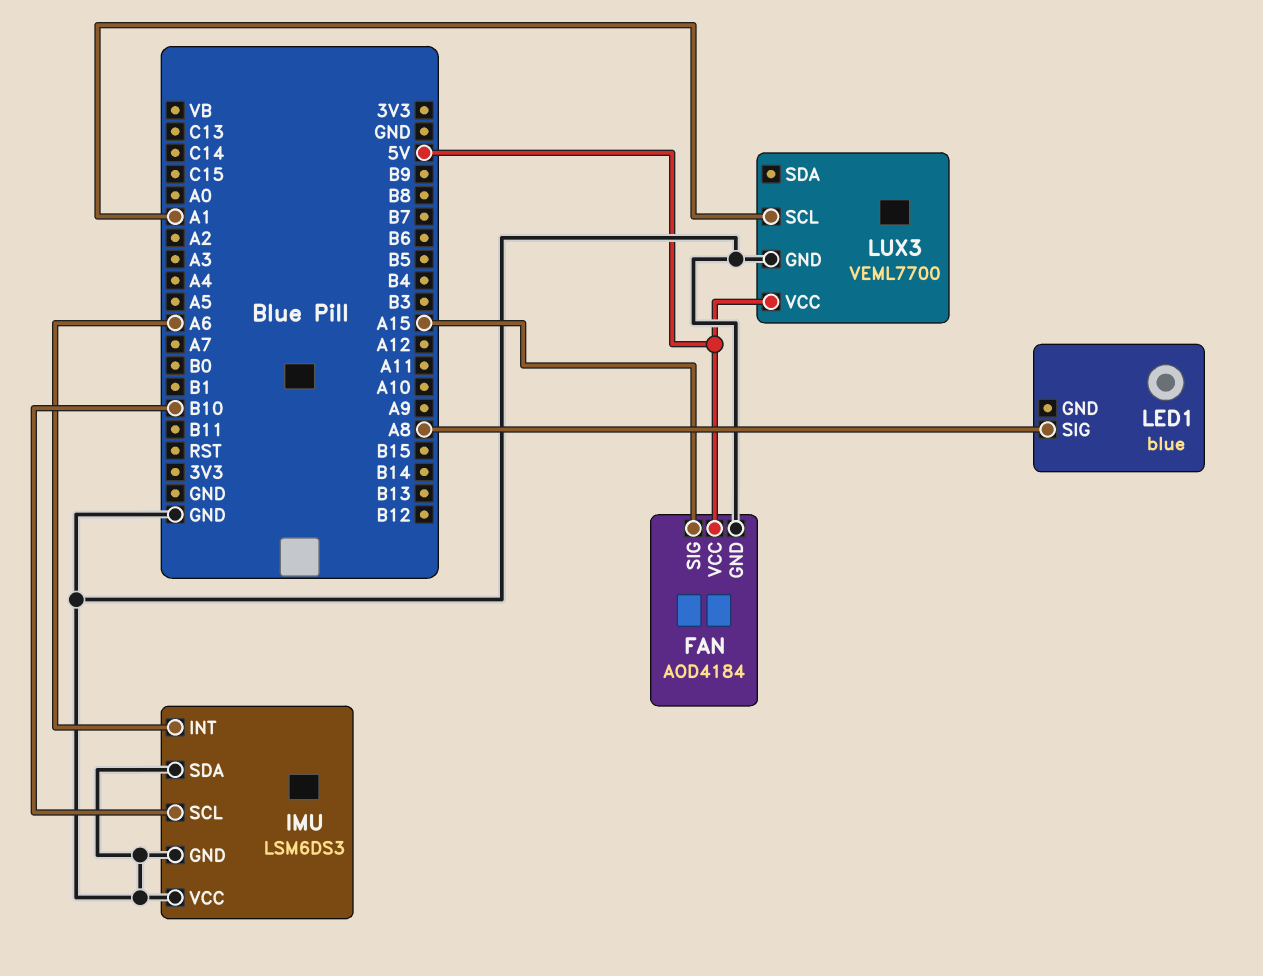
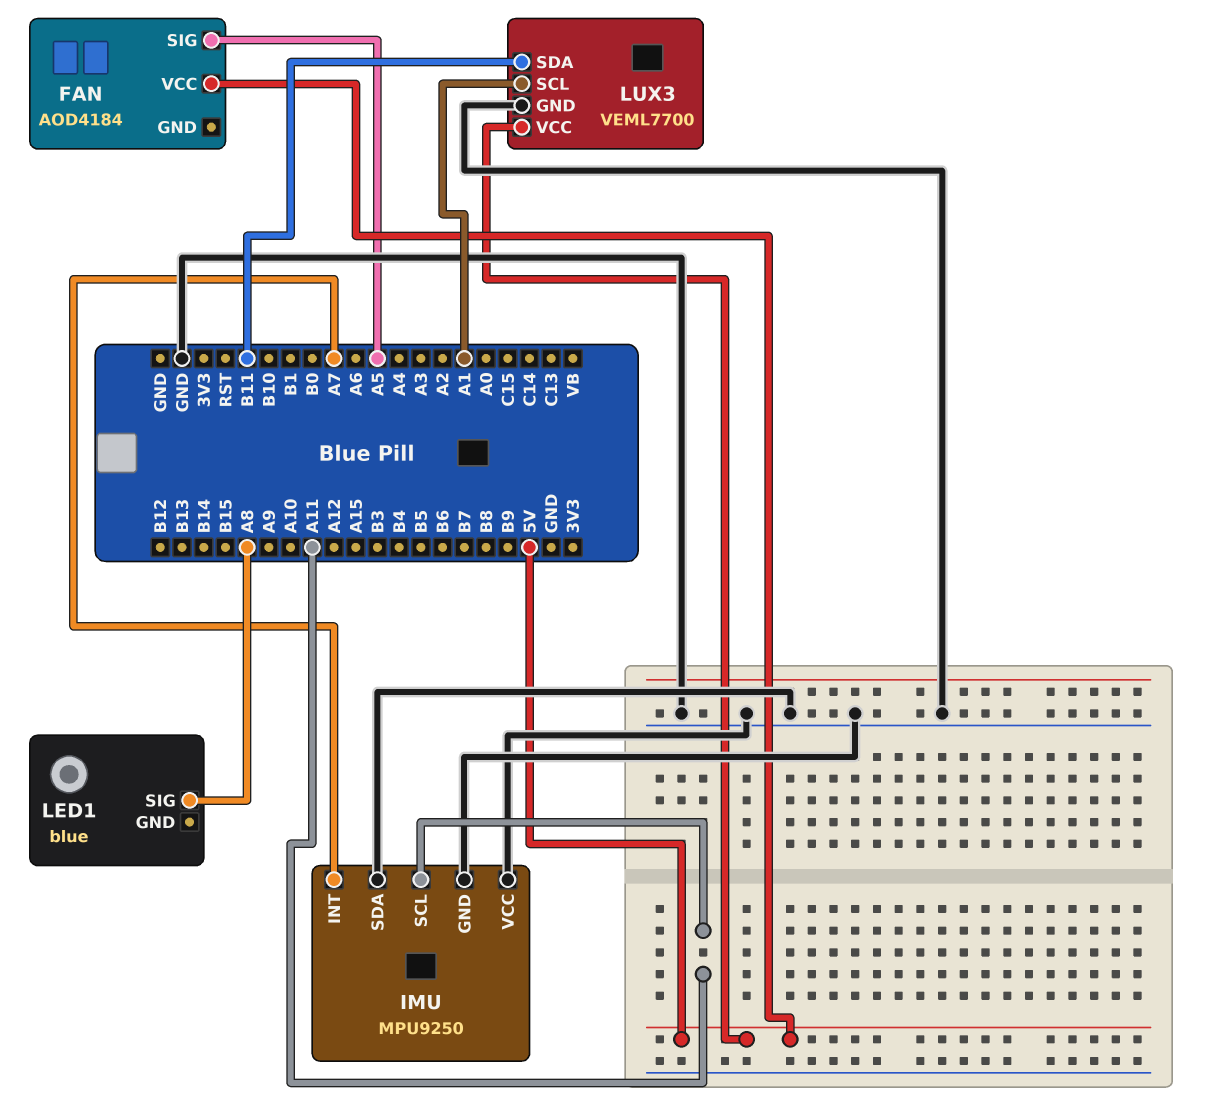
FAN pin GND: GND -> none
FAN pin SIG: A15 -> A5
IMU: LSM6DS3 -> MPU9250
IMU pin INT: A6 -> A7
IMU pin SCL: B10 -> A11
LUX3 pin SDA: none -> B11

